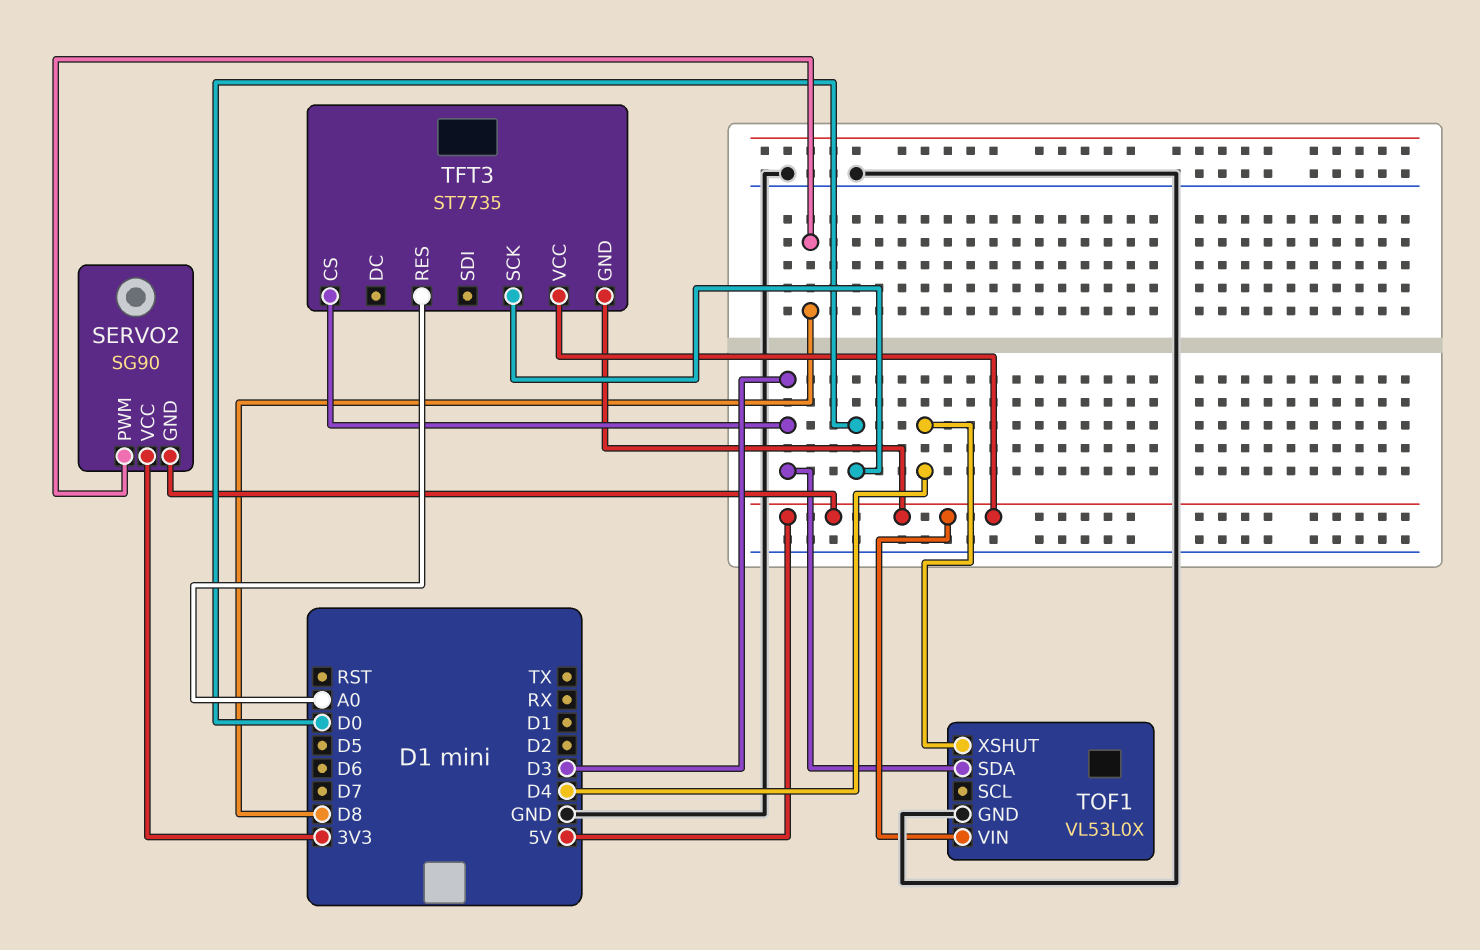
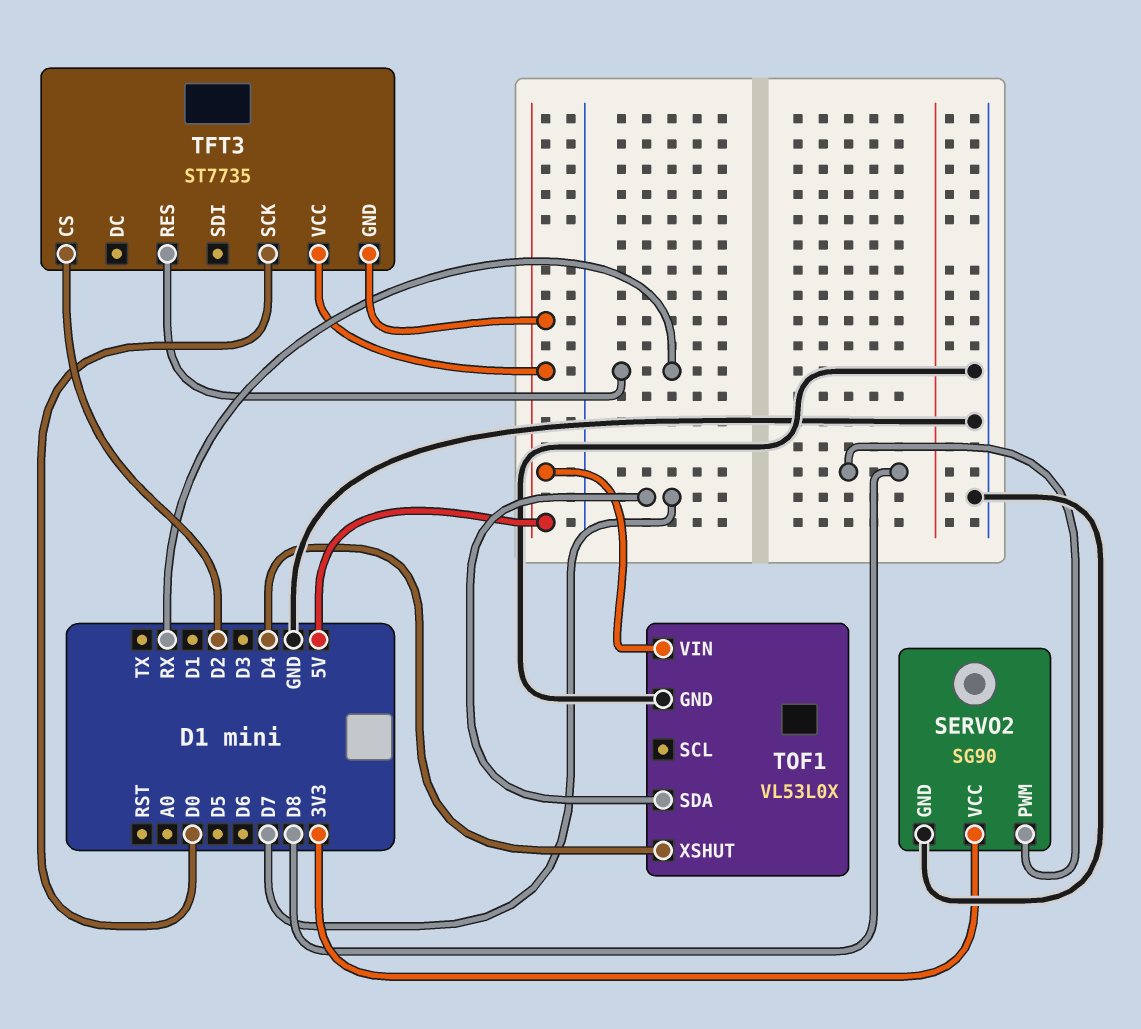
SERVO2 pin GND: 5V -> GND
TFT3 pin CS: D3 -> D2
TFT3 pin RES: A0 -> RX
TOF1 pin SDA: D3 -> D7

